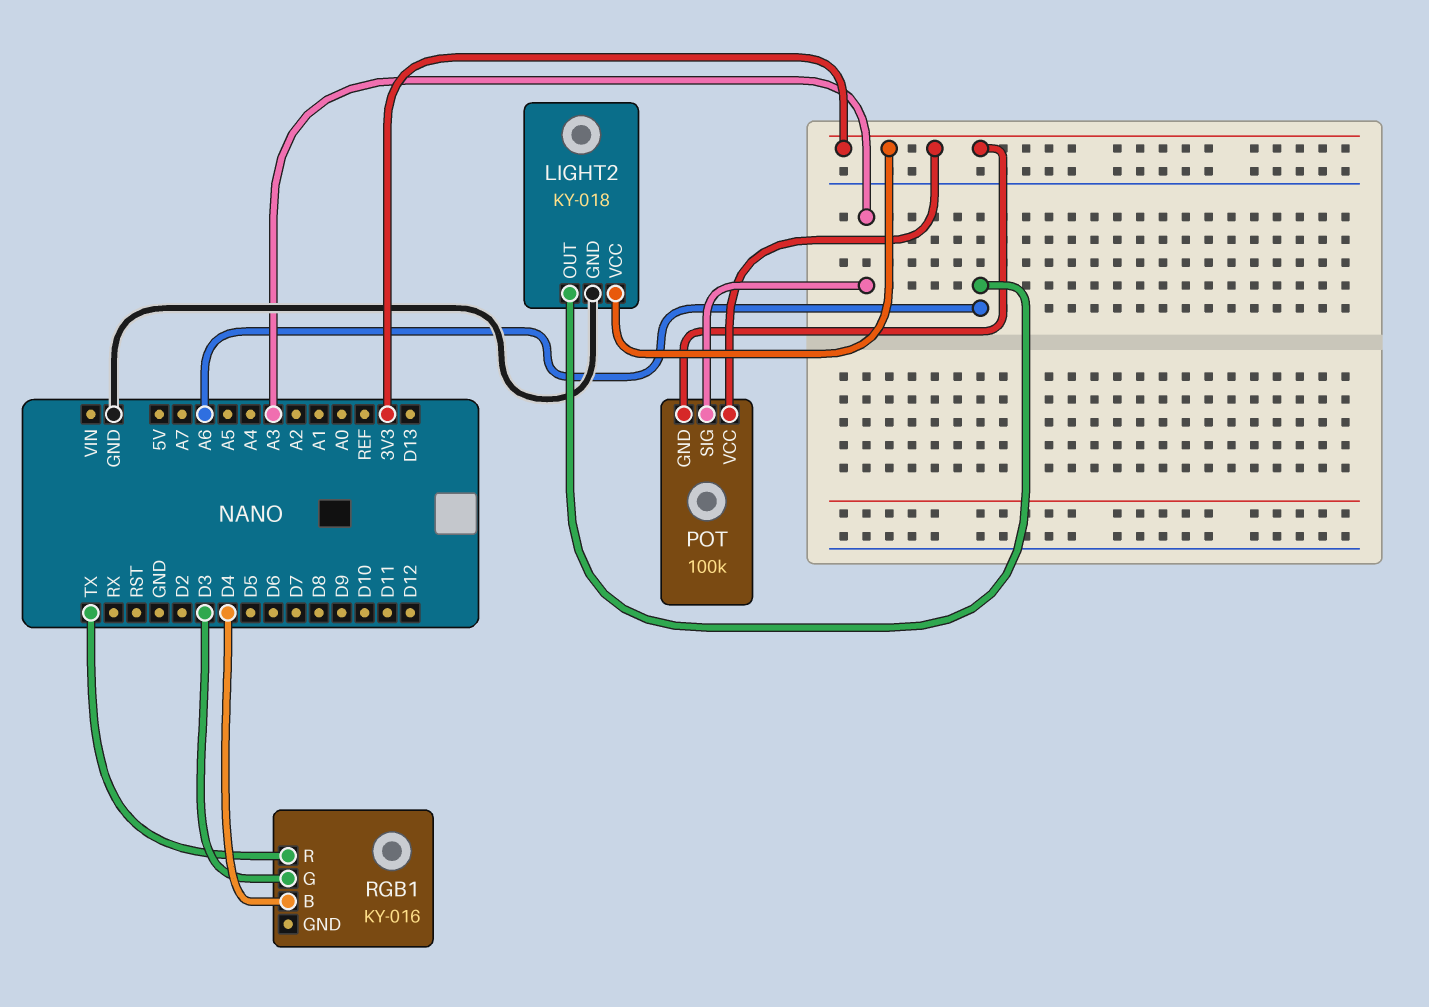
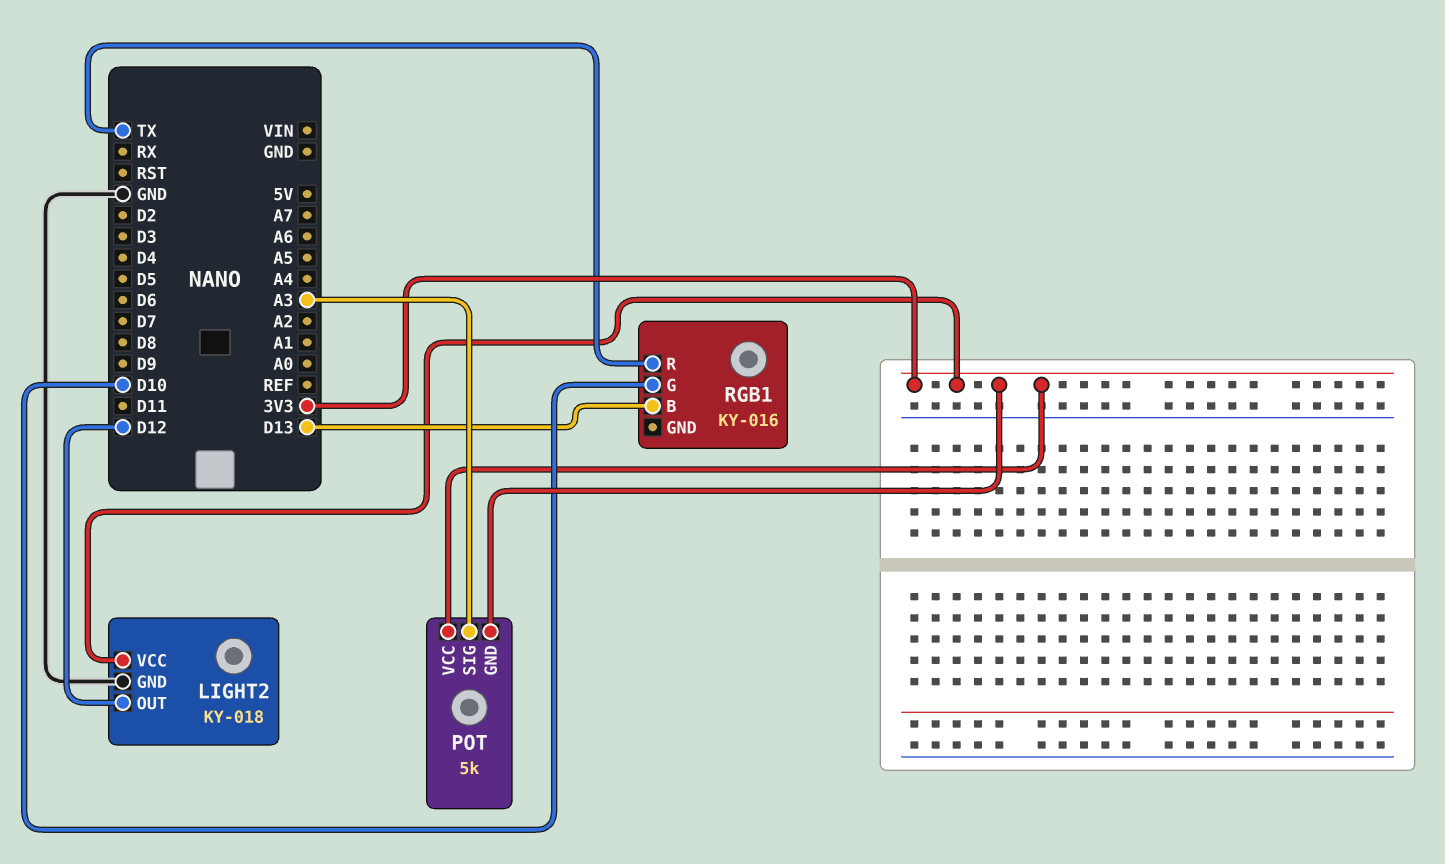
LIGHT2 pin OUT: A6 -> D12
POT: 100k -> 5k
RGB1 pin B: D4 -> D13
RGB1 pin G: D3 -> D10

